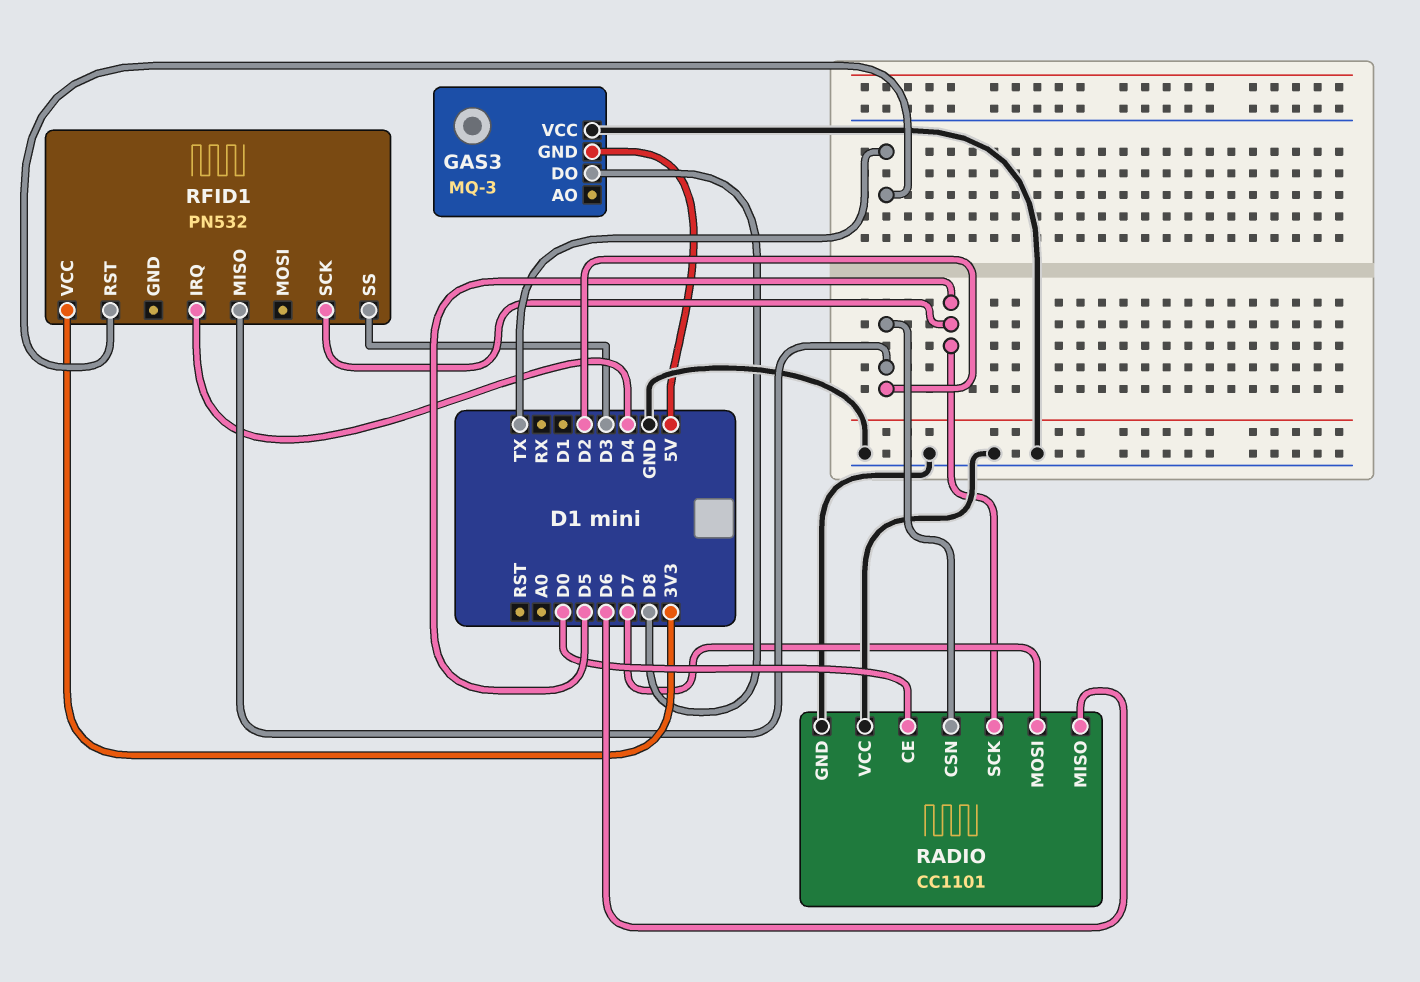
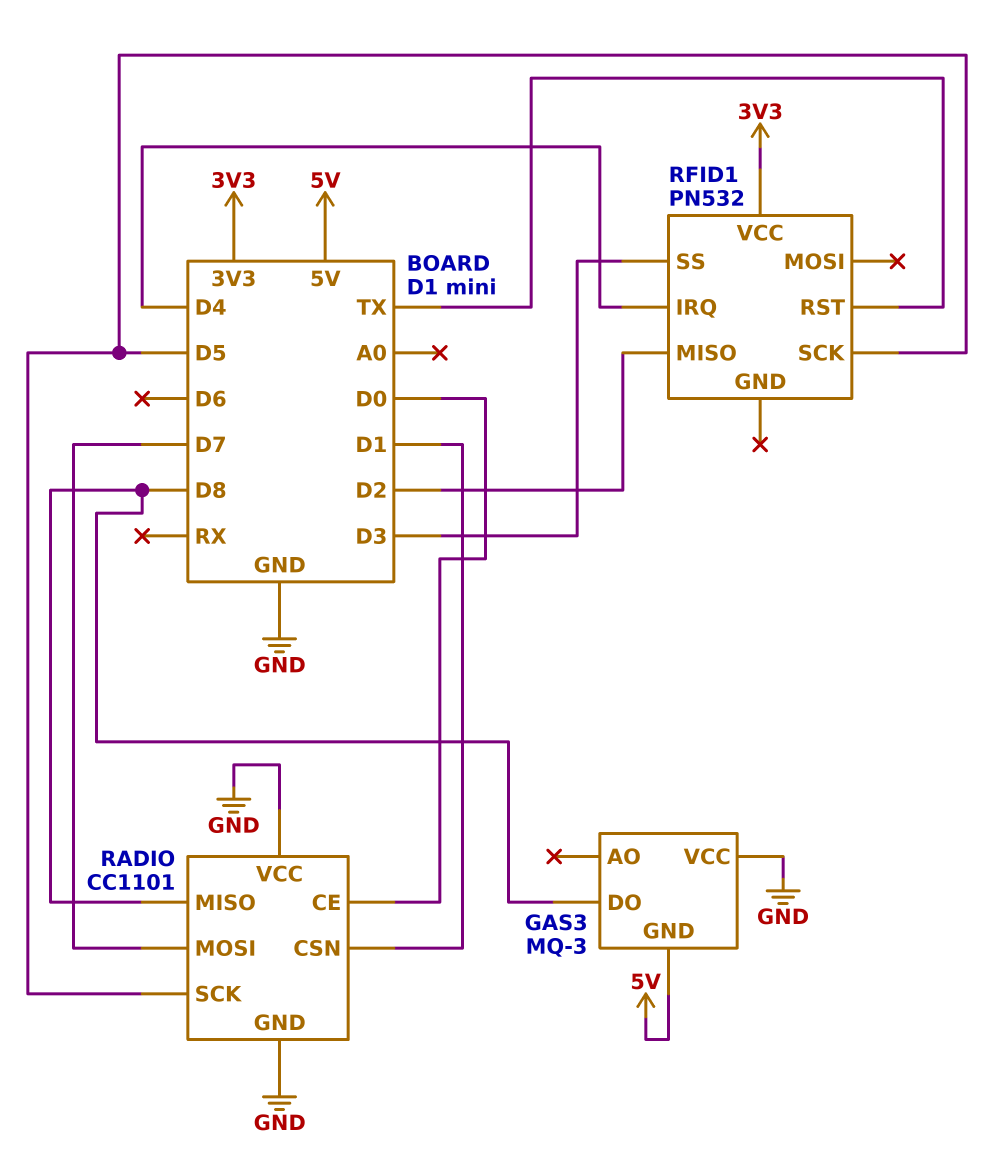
RADIO pin CSN: D2 -> D1
RADIO pin MISO: D6 -> D8

